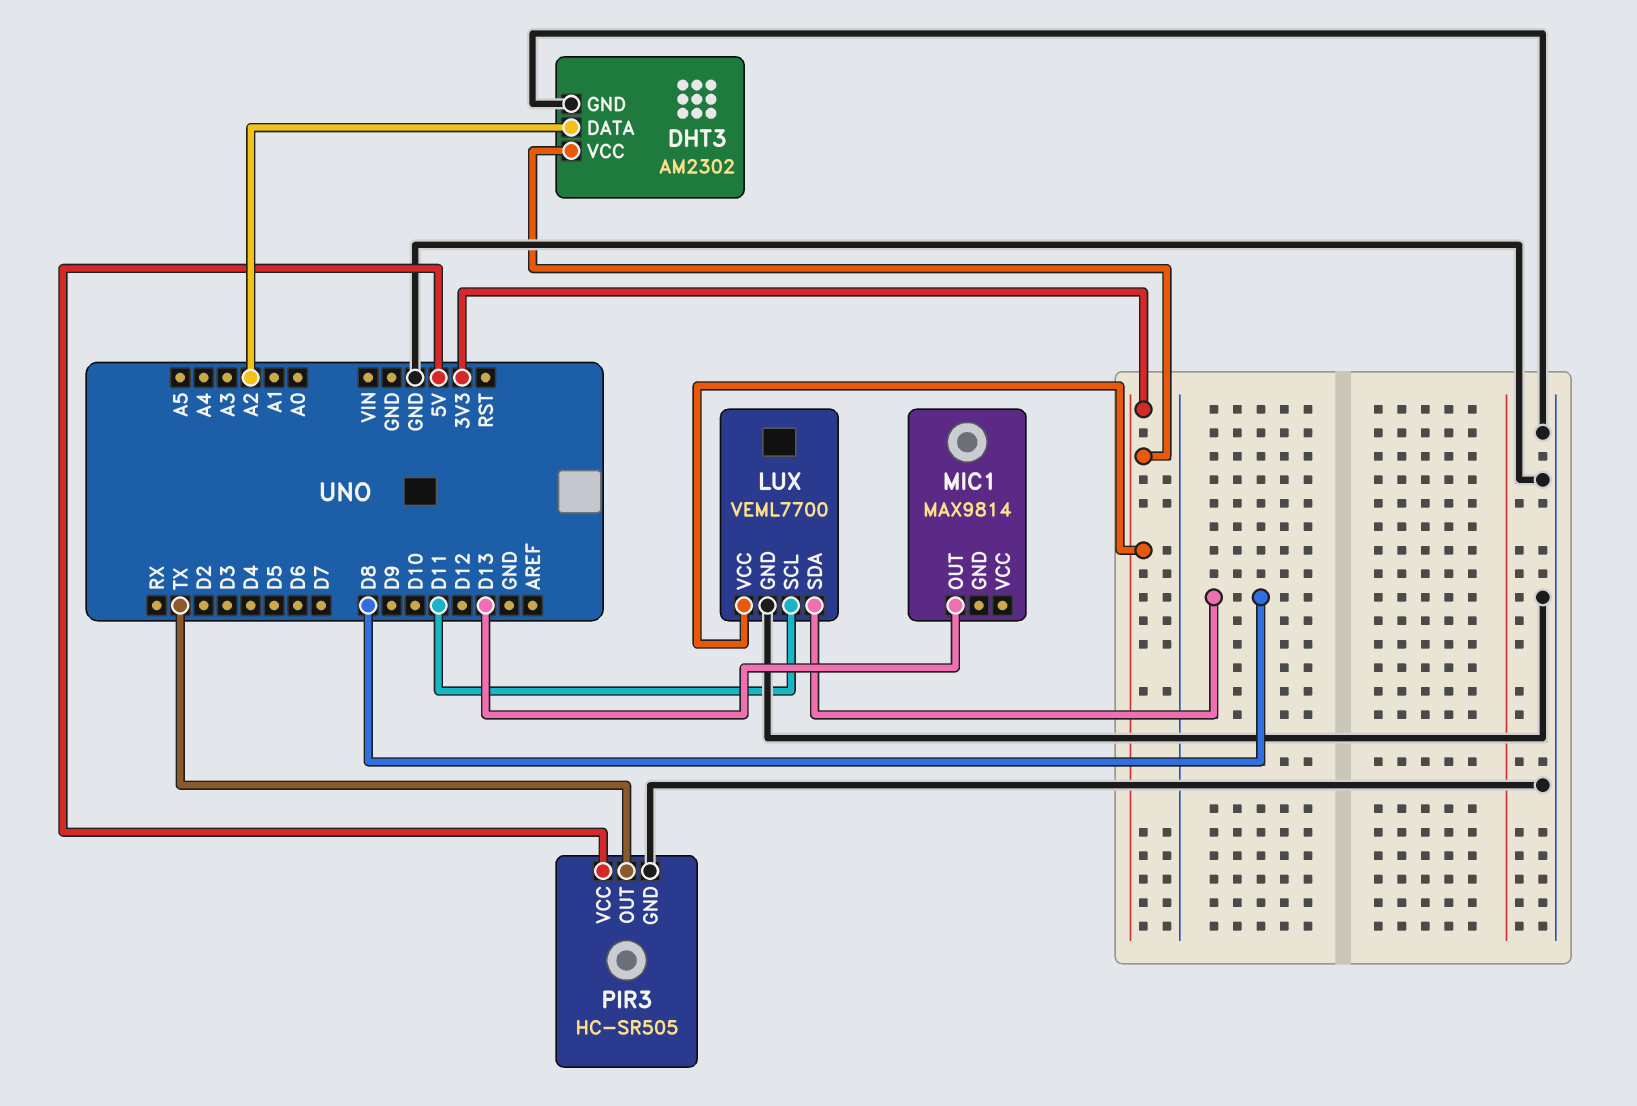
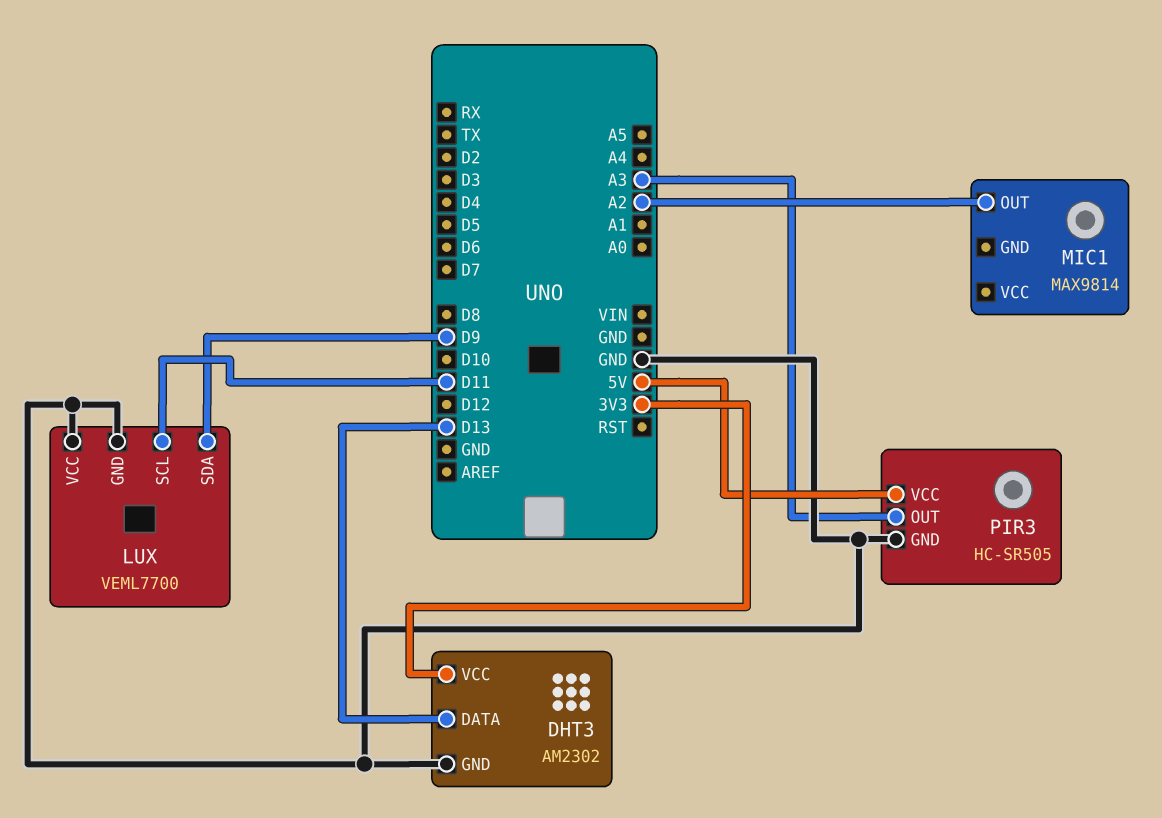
DHT3 pin DATA: A2 -> D13
LUX pin SDA: D8 -> D9
LUX pin VCC: 3V3 -> GND
MIC1 pin OUT: D13 -> A2
PIR3 pin OUT: TX -> A3

